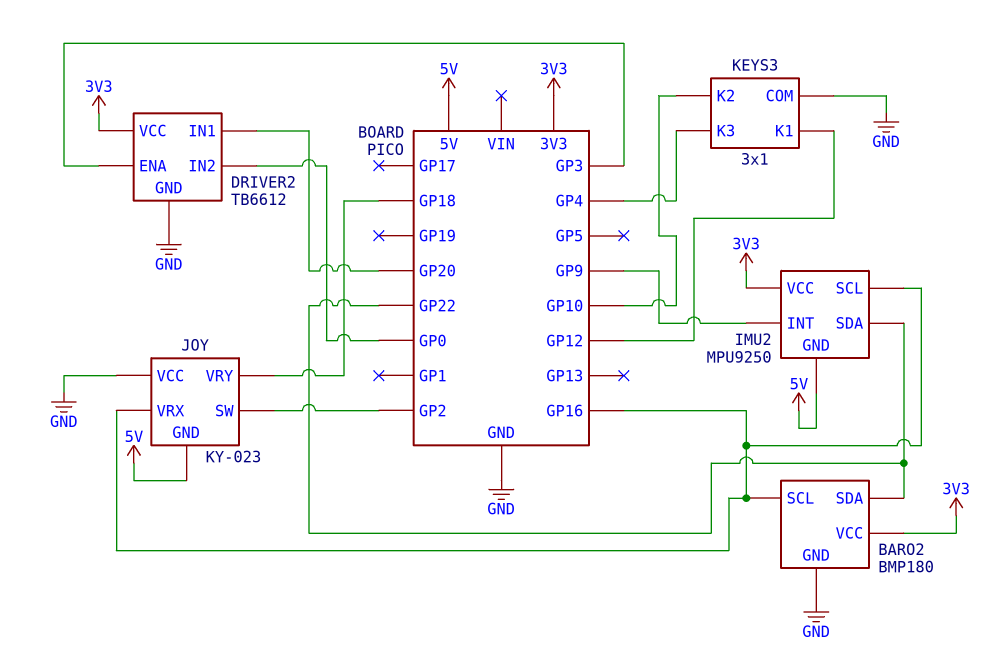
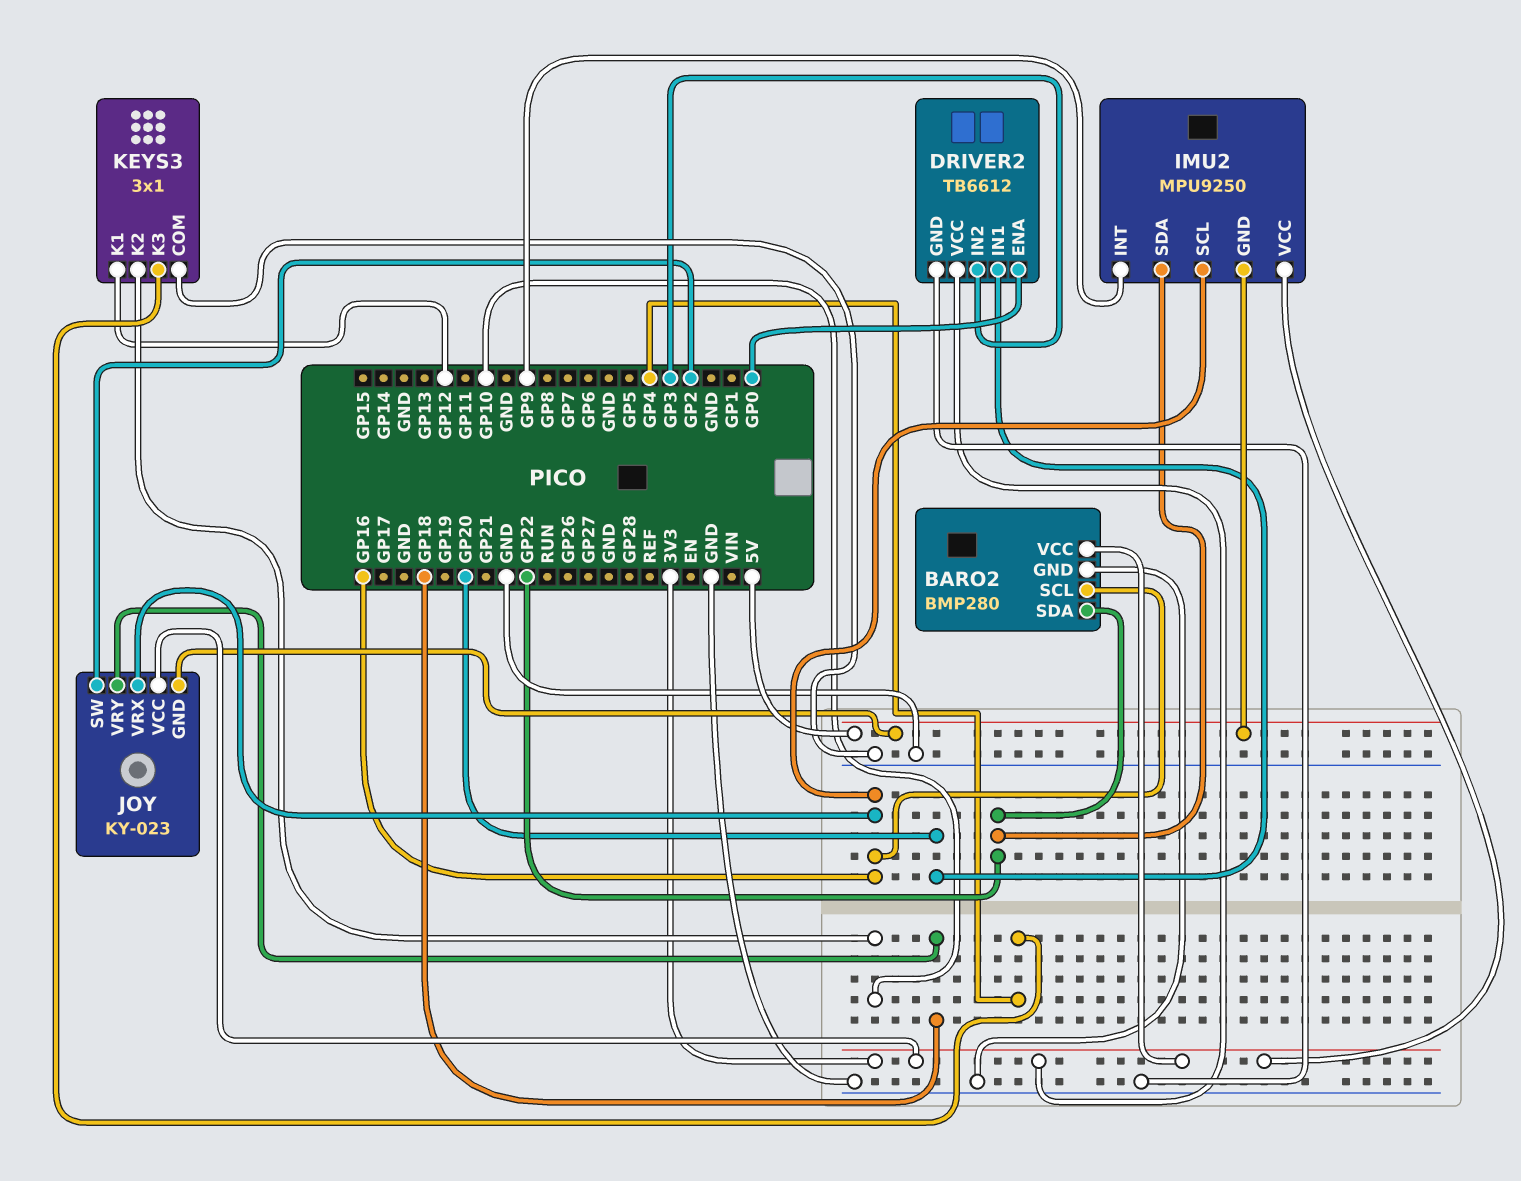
BARO2: BMP180 -> BMP280
DRIVER2 pin ENA: GP3 -> GP0
DRIVER2 pin IN2: GP0 -> GP3
JOY pin VCC: GND -> 3V3

